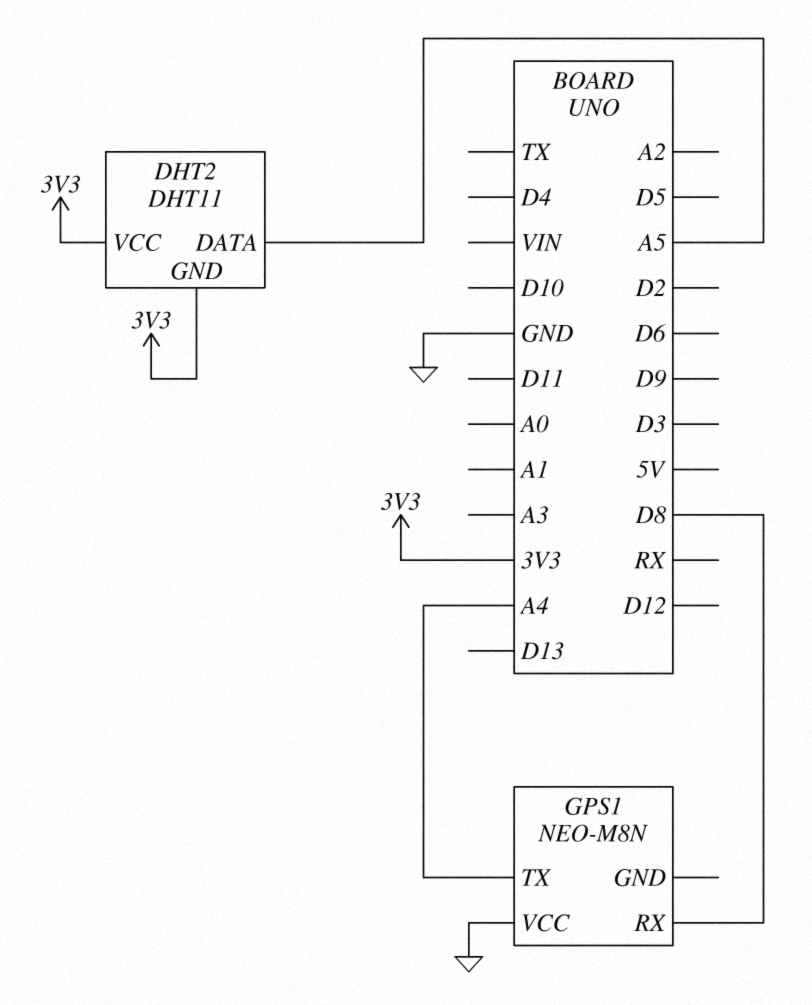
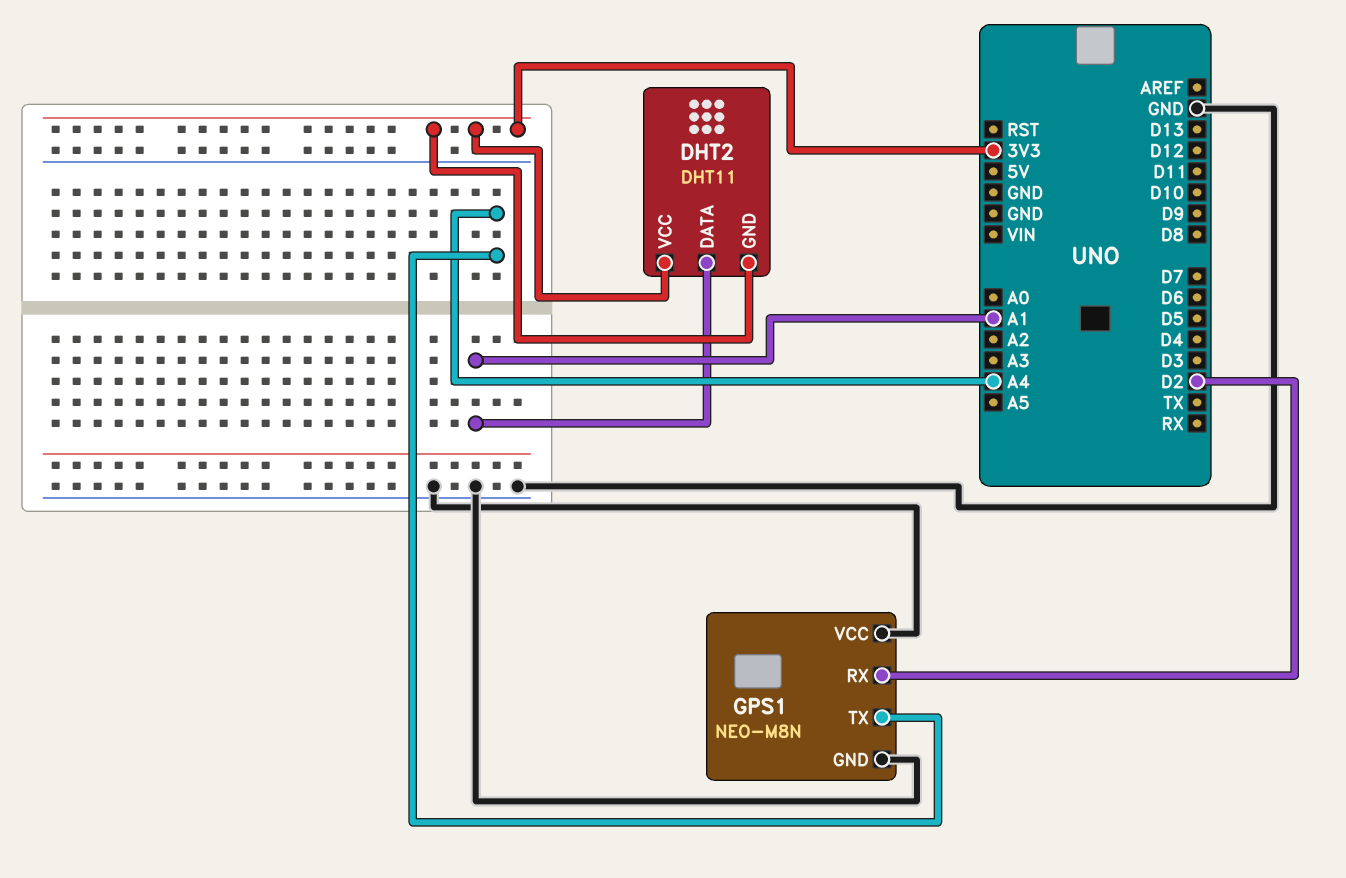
DHT2 pin DATA: A5 -> A1
GPS1 pin GND: none -> GND
GPS1 pin RX: D8 -> D2

